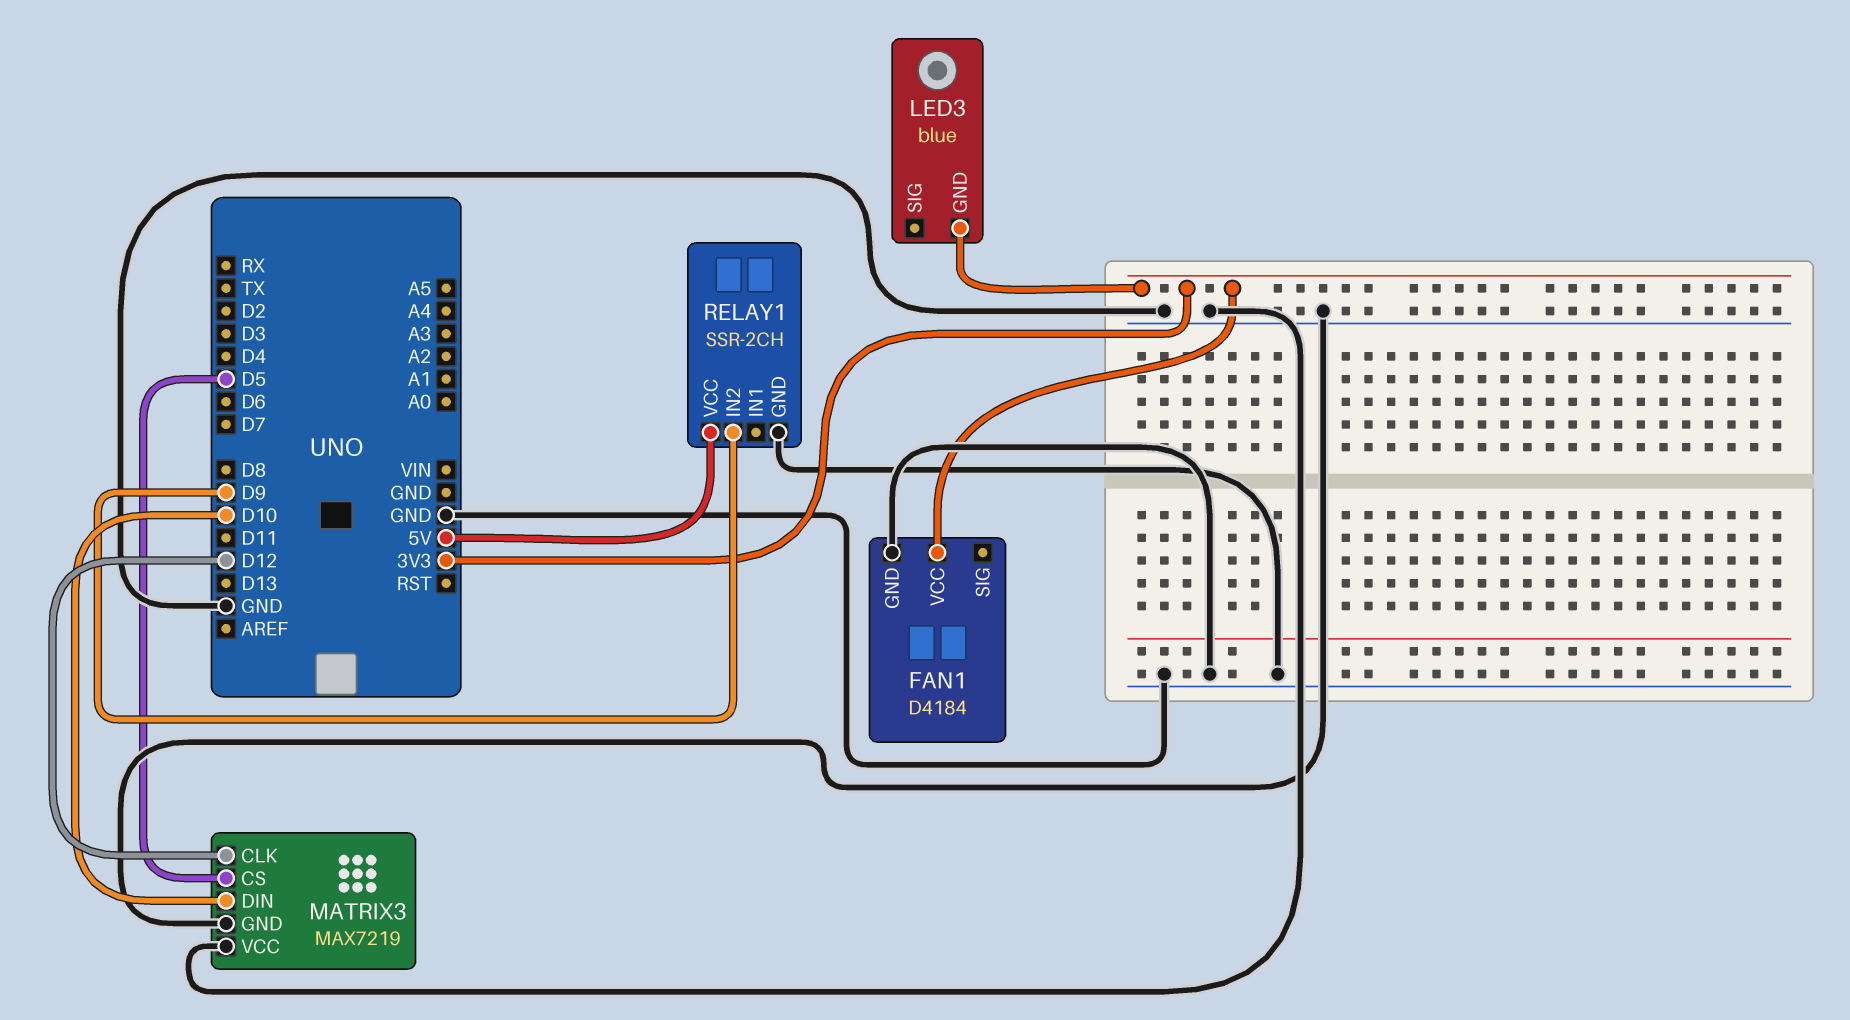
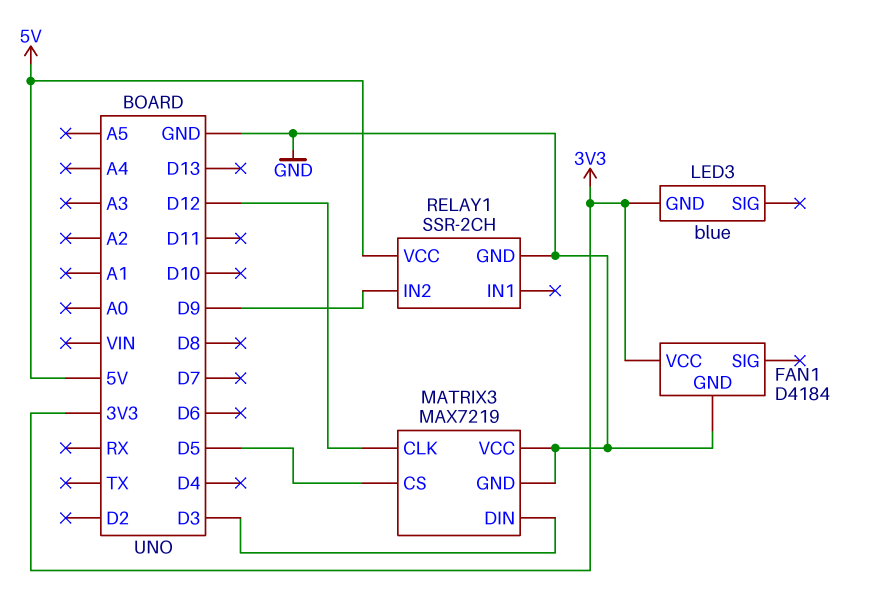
MATRIX3 pin DIN: D10 -> D3

